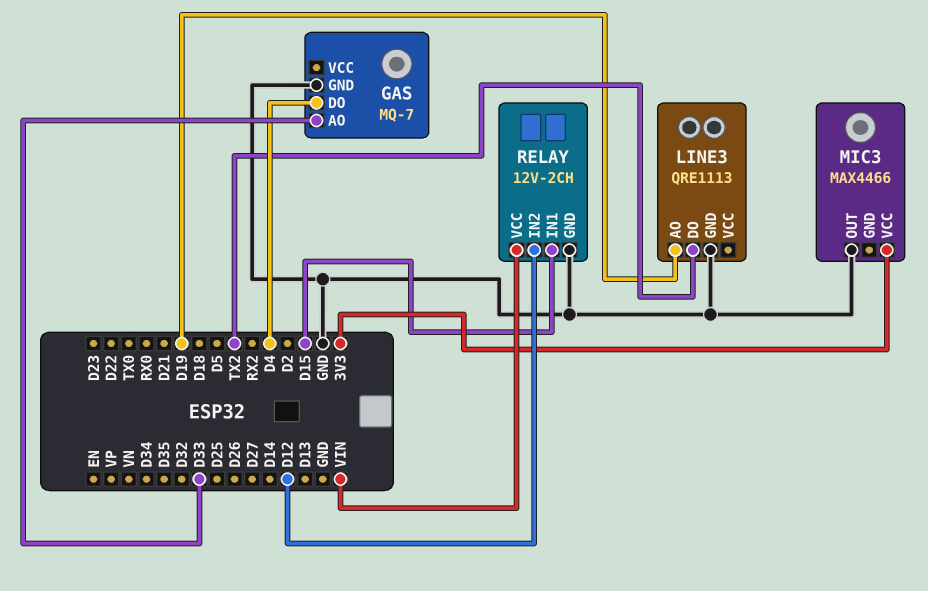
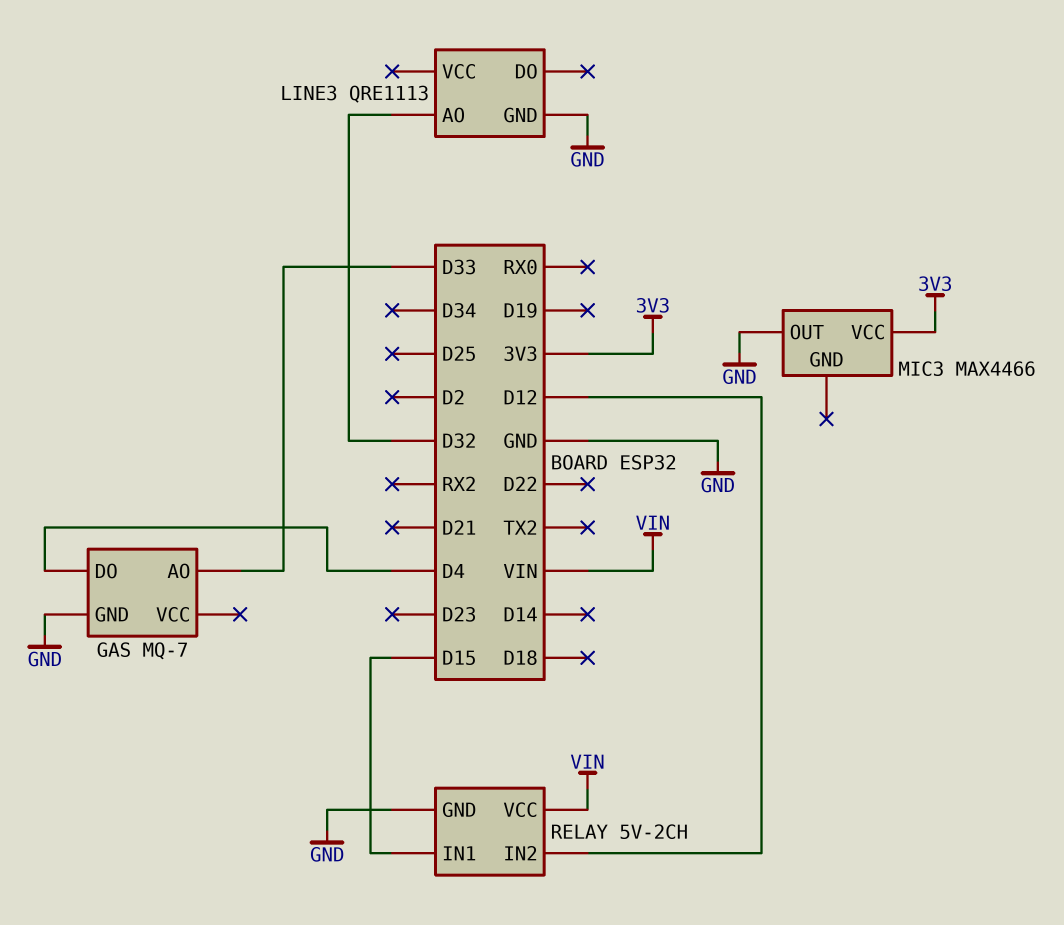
LINE3 pin AO: D19 -> D32
LINE3 pin DO: TX2 -> none
RELAY: 12V-2CH -> 5V-2CH

